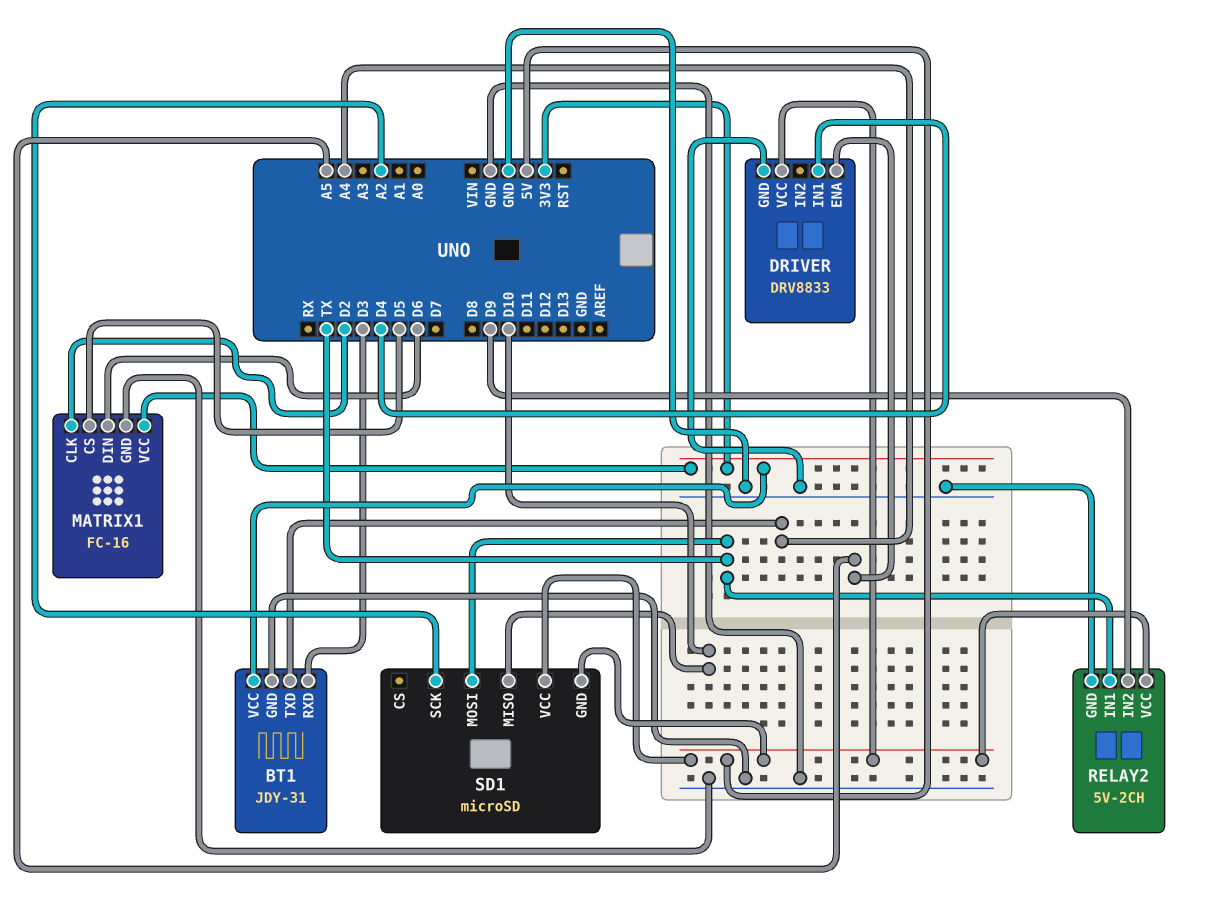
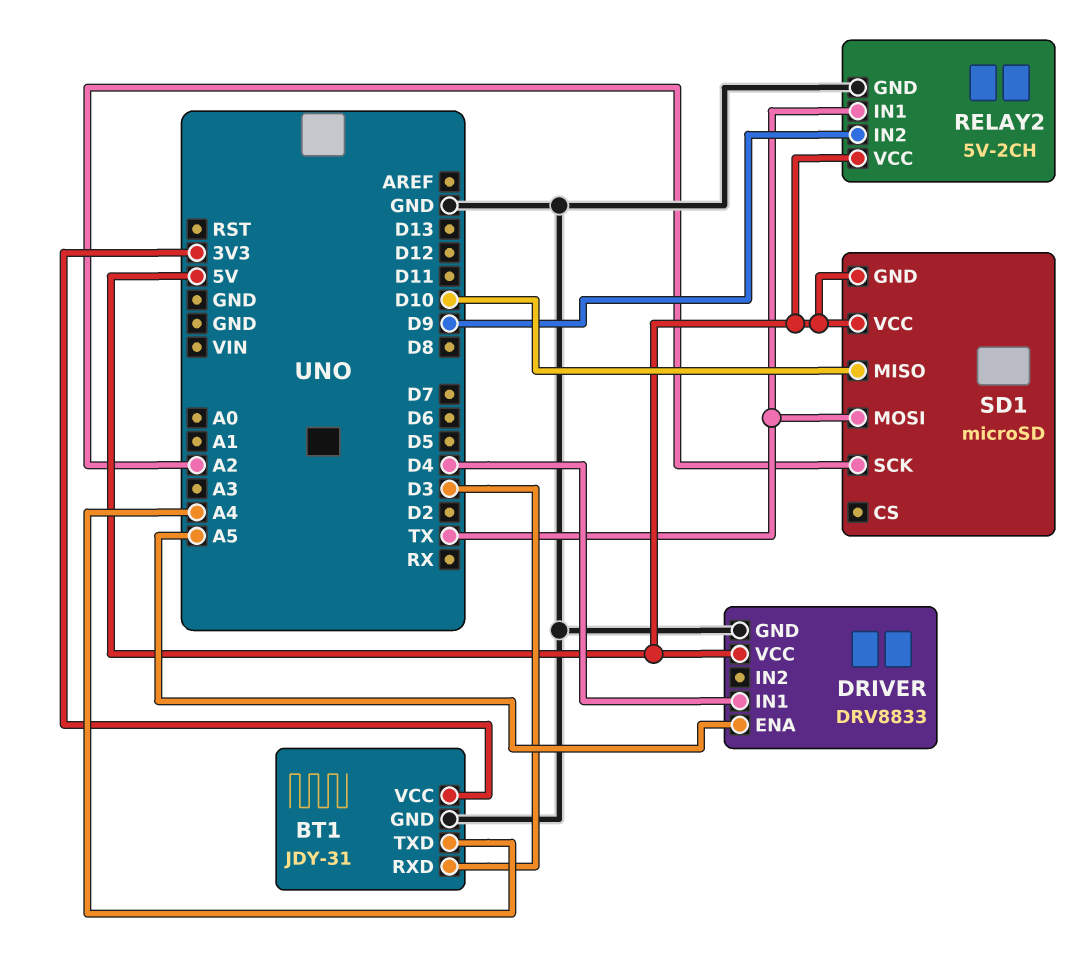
MATRIX1: FC-16 -> none
MATRIX1 pin CLK: D2 -> none
MATRIX1 pin CS: D5 -> none
MATRIX1 pin DIN: D6 -> none
MATRIX1 pin GND: GND -> none
MATRIX1 pin VCC: 3V3 -> none

